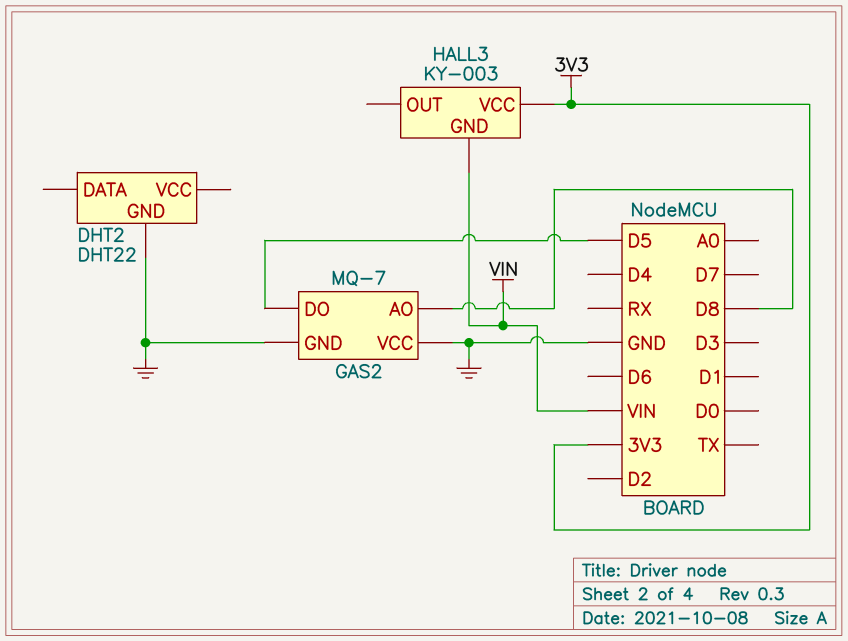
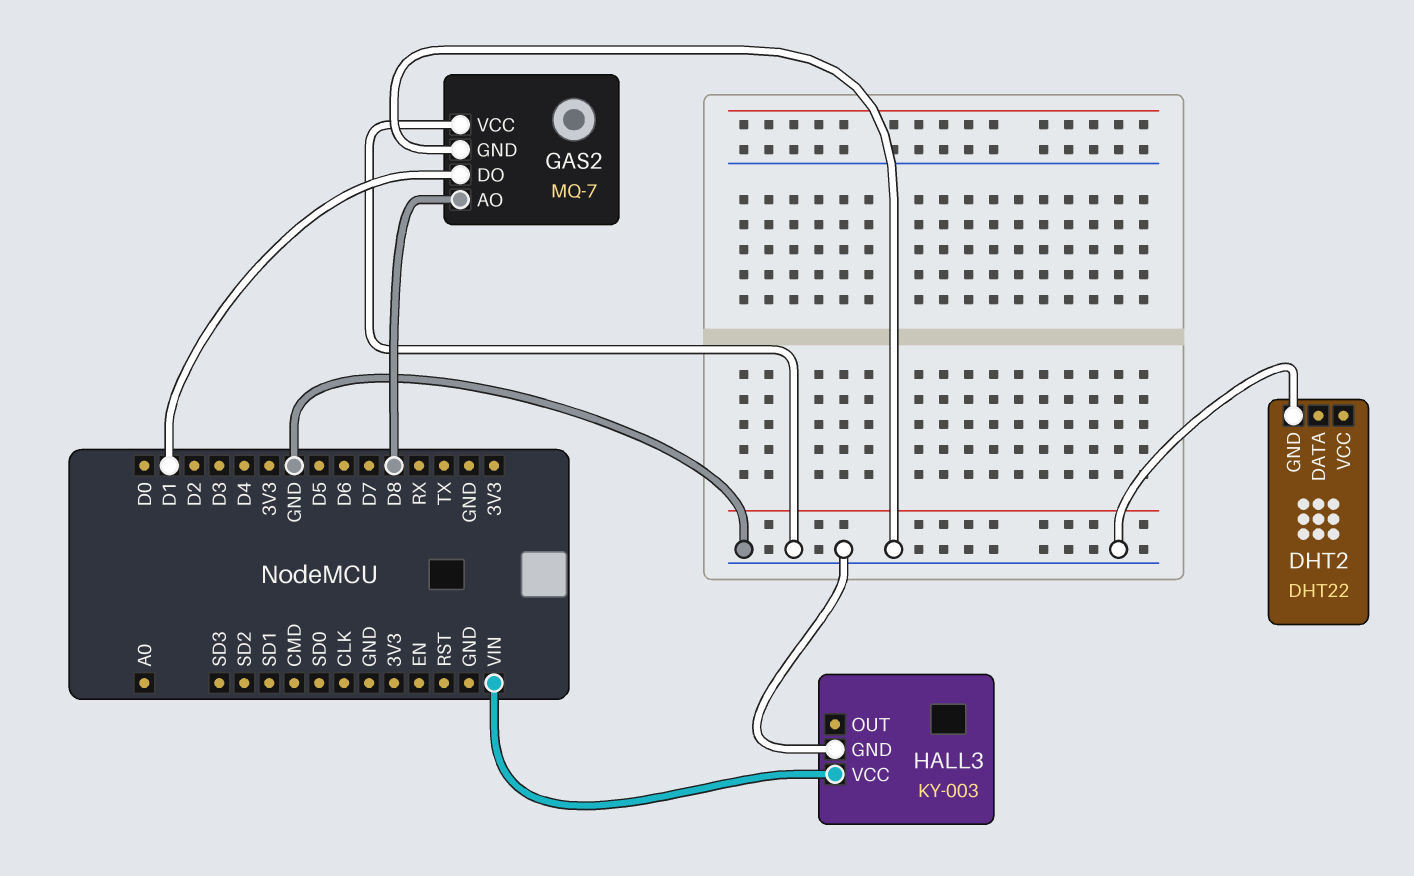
GAS2 pin DO: D5 -> D1
HALL3 pin GND: VIN -> GND
HALL3 pin VCC: 3V3 -> VIN

